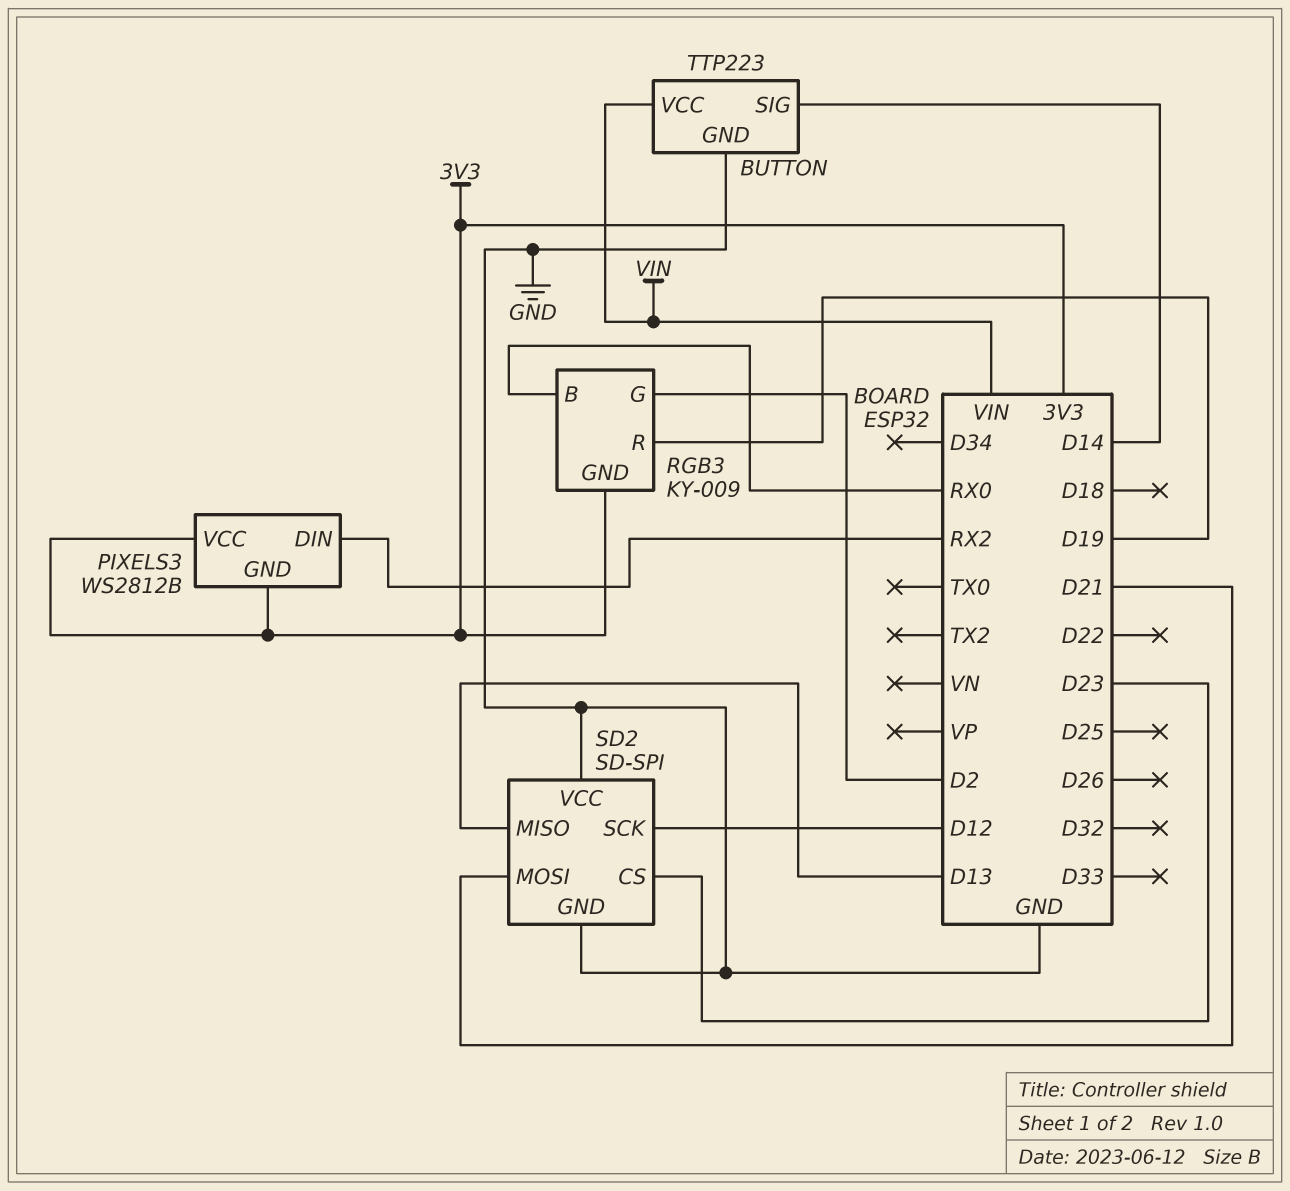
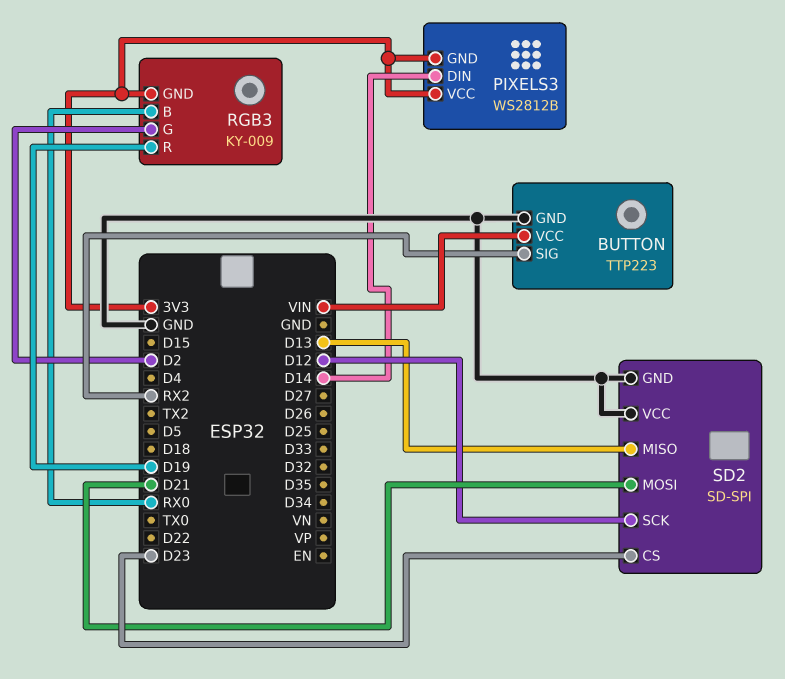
BUTTON pin SIG: D14 -> RX2
PIXELS3 pin DIN: RX2 -> D14

